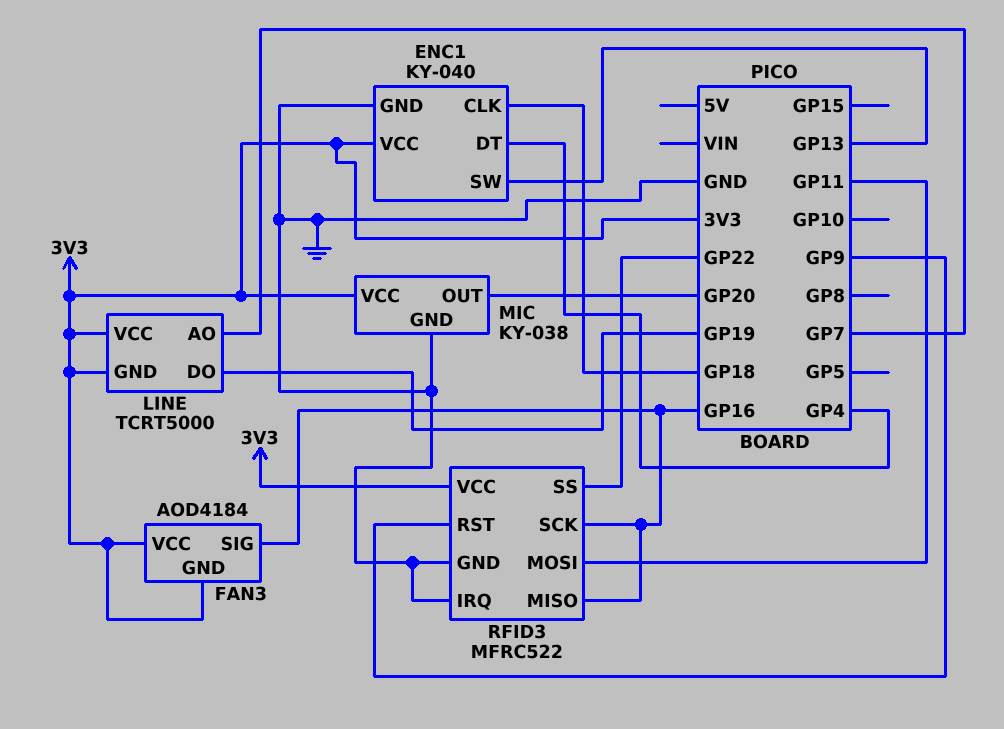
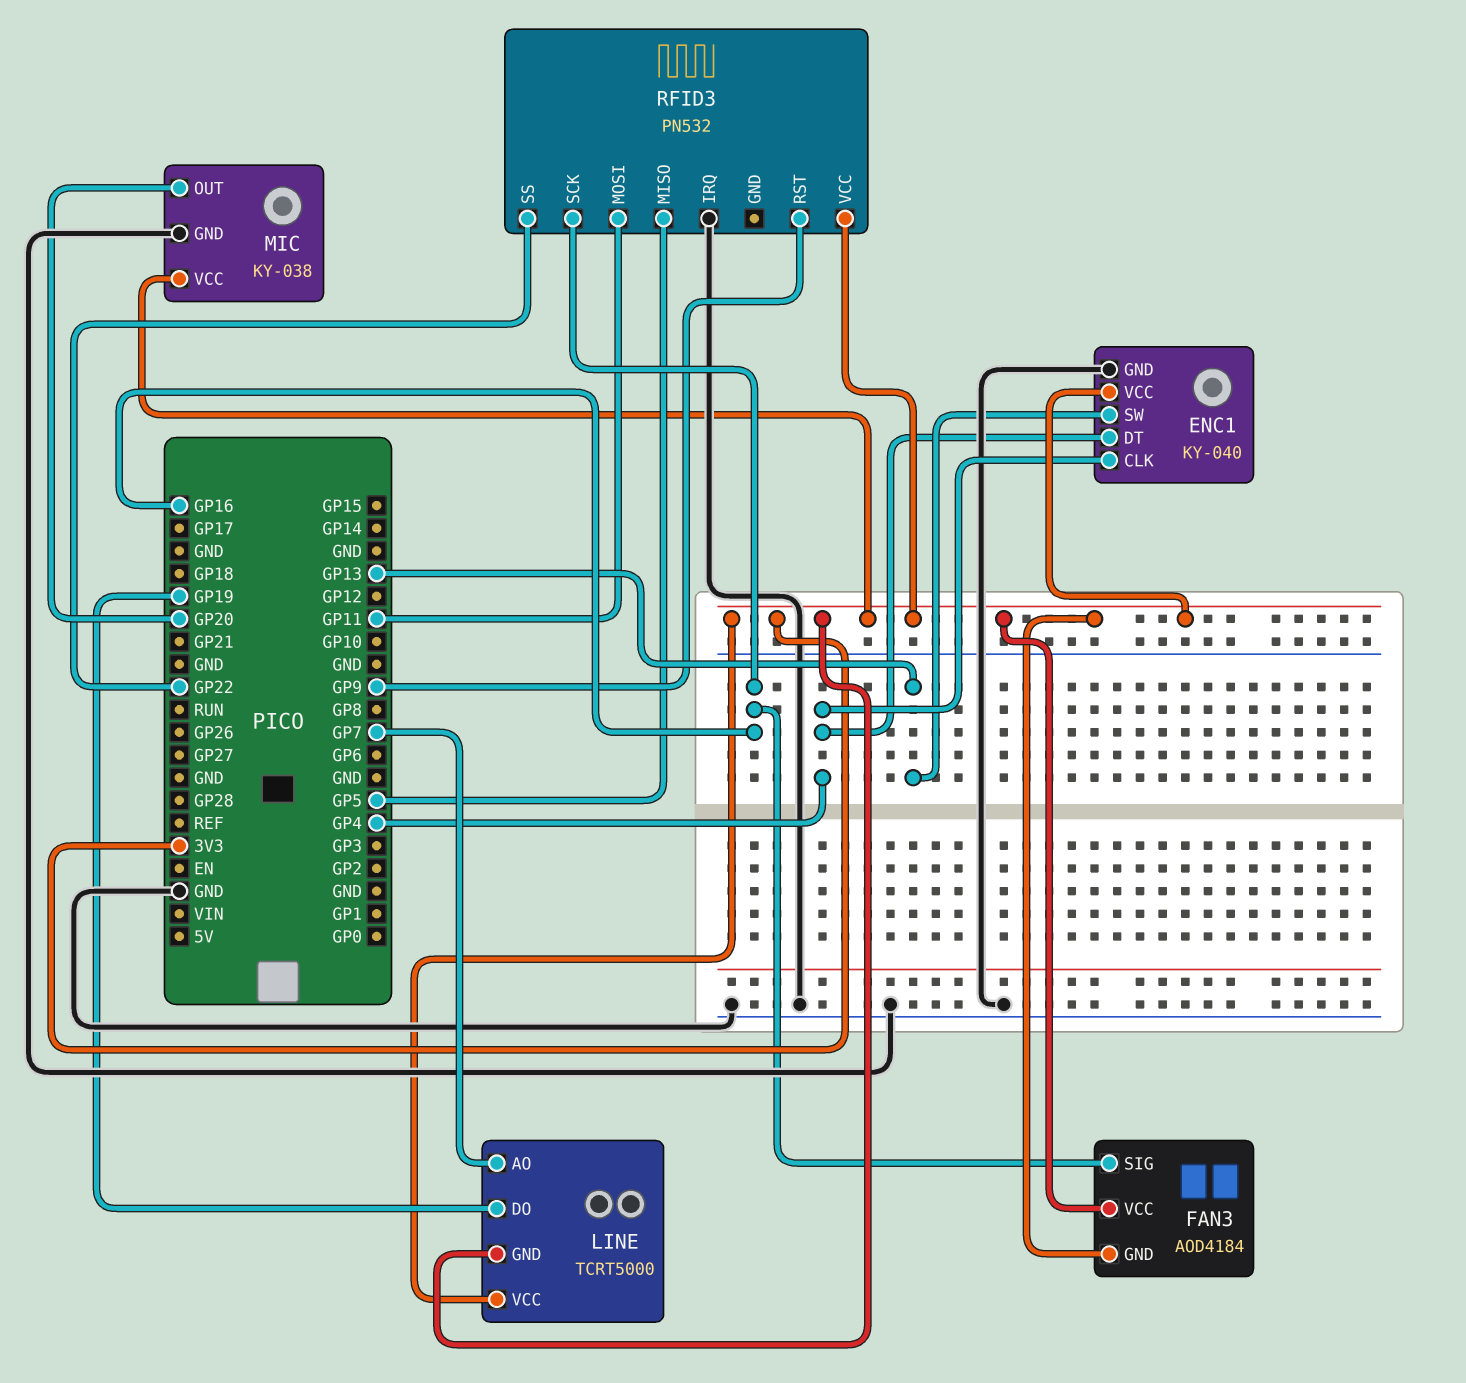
ENC1 pin CLK: GP18 -> GP4
RFID3: MFRC522 -> PN532
RFID3 pin GND: GND -> none
RFID3 pin MISO: GP16 -> GP5

